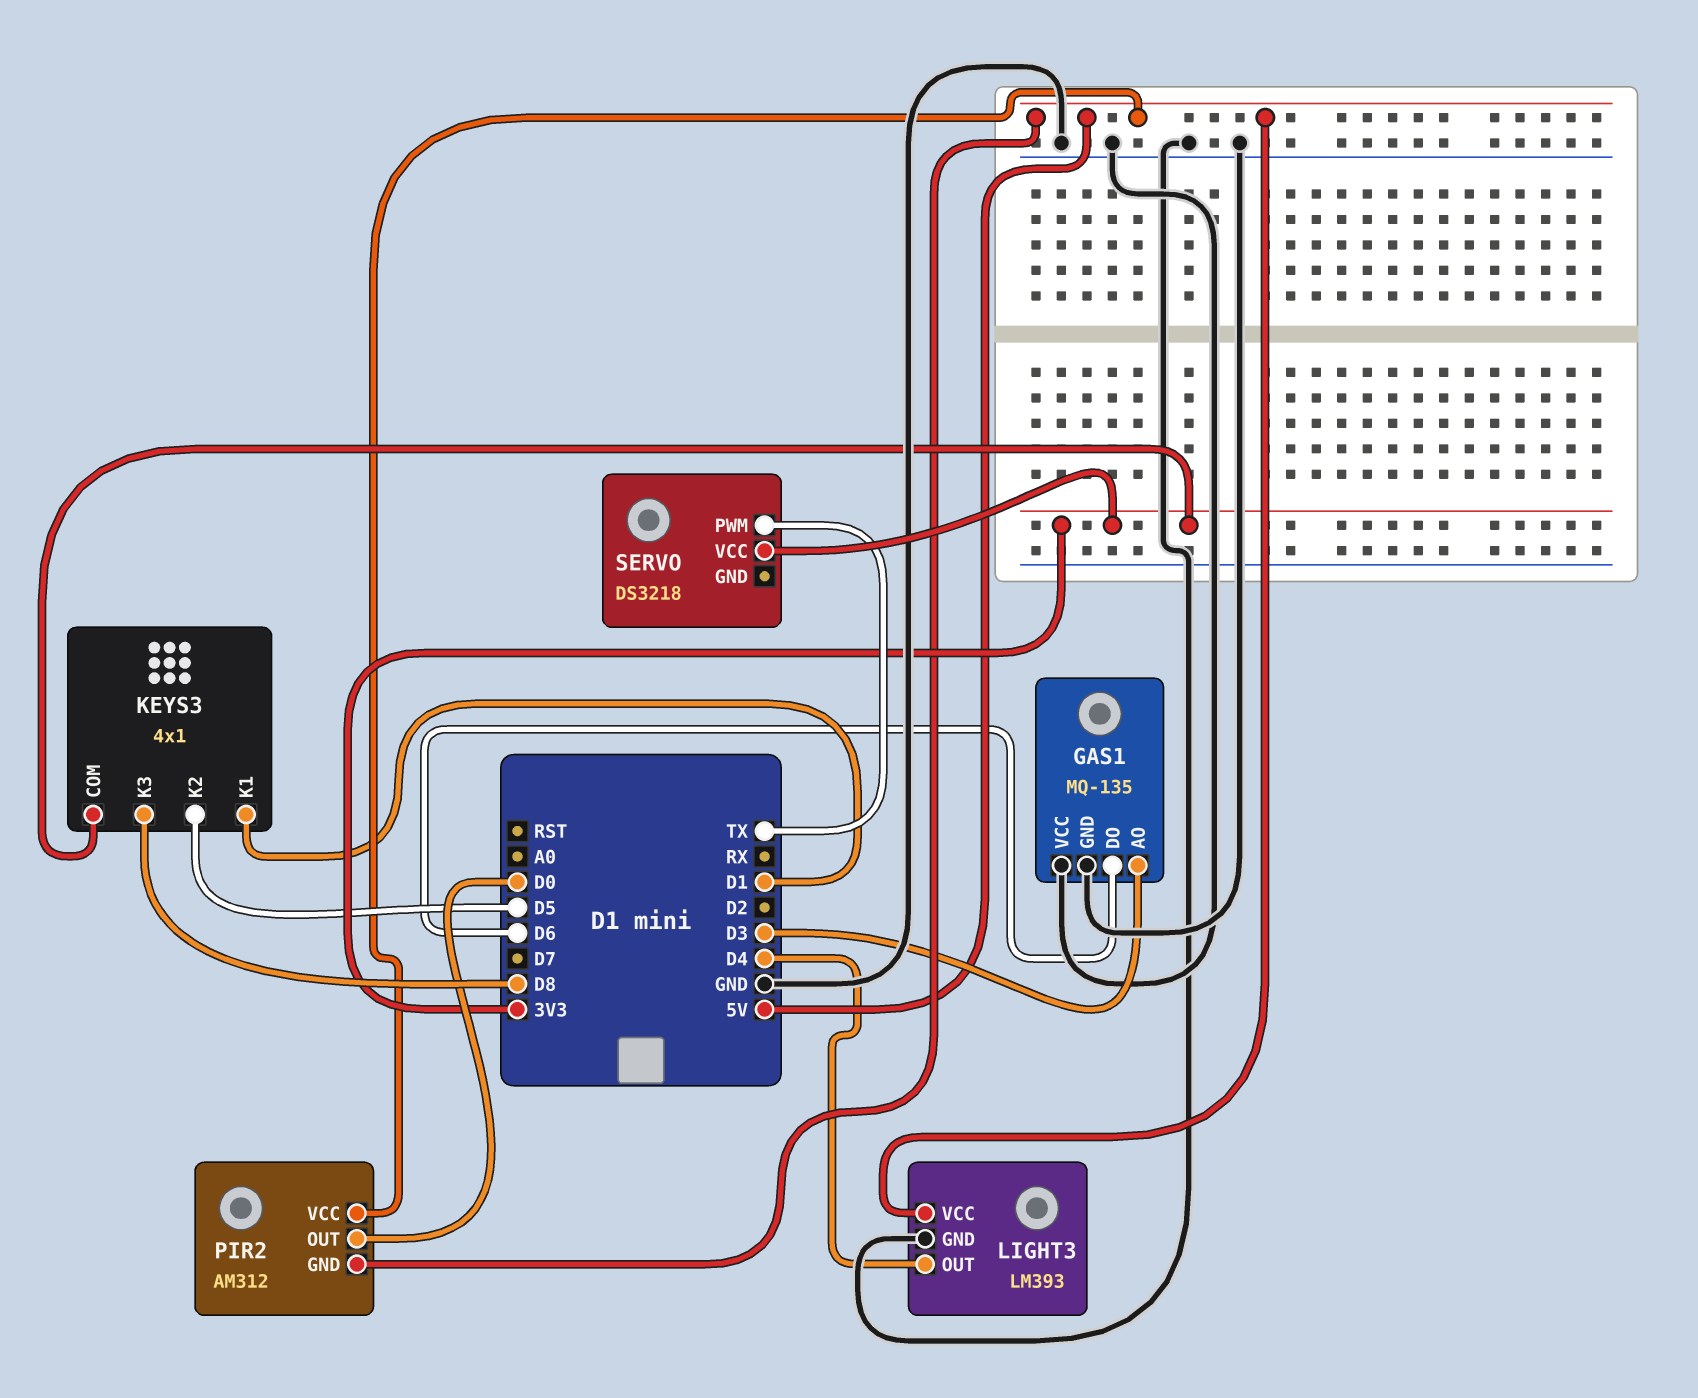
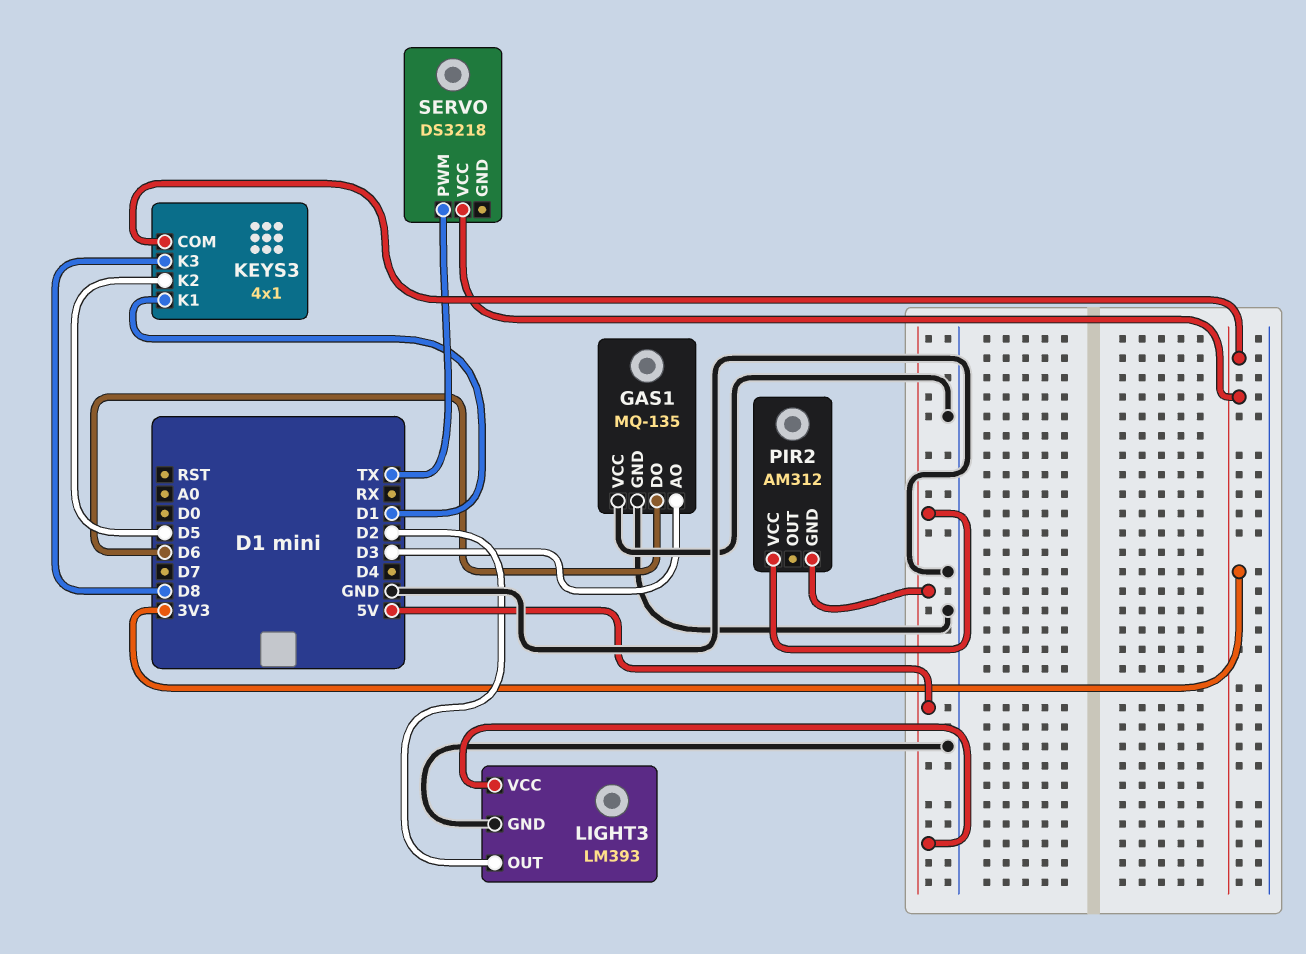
LIGHT3 pin OUT: D4 -> D2
PIR2 pin OUT: D0 -> none

